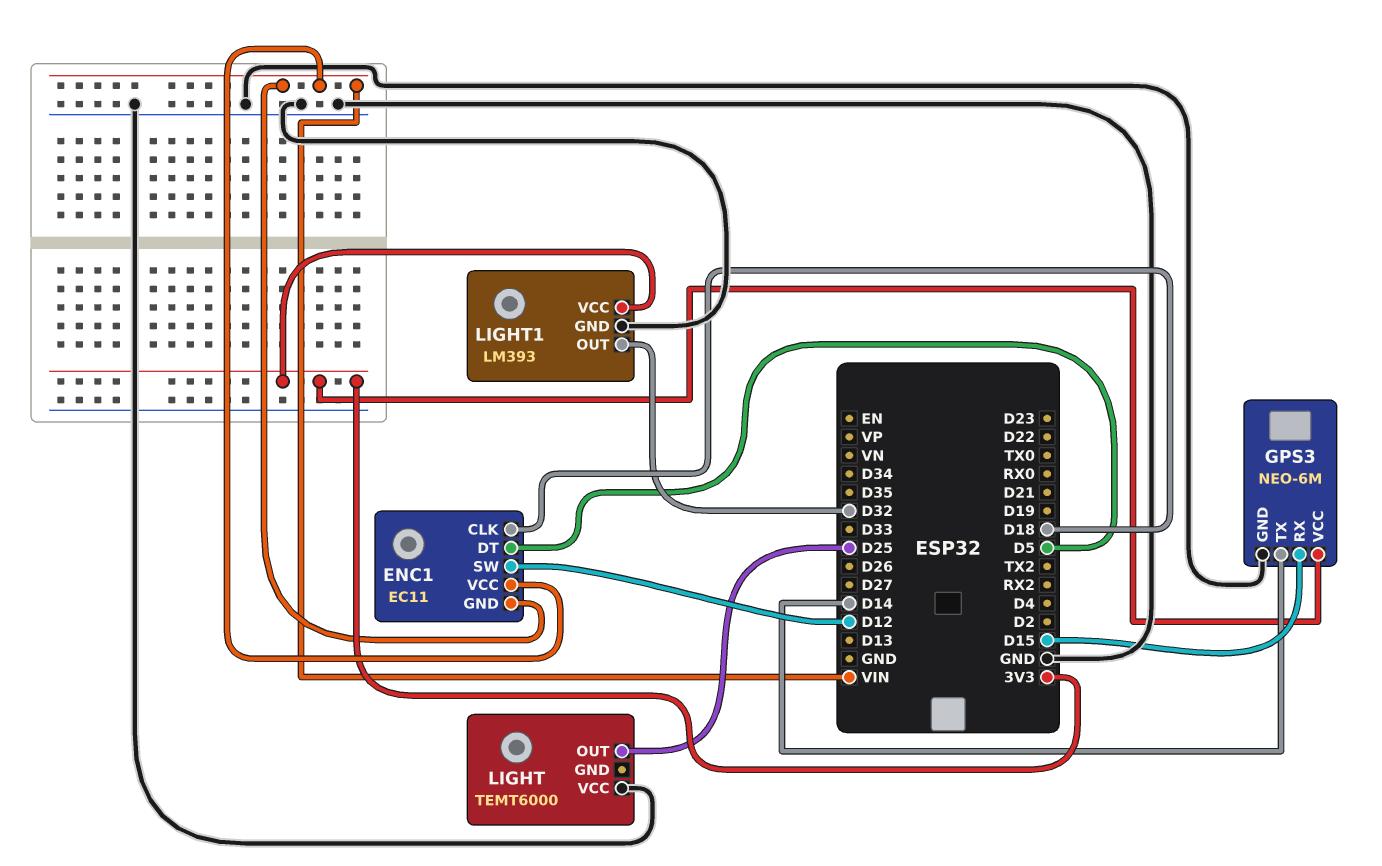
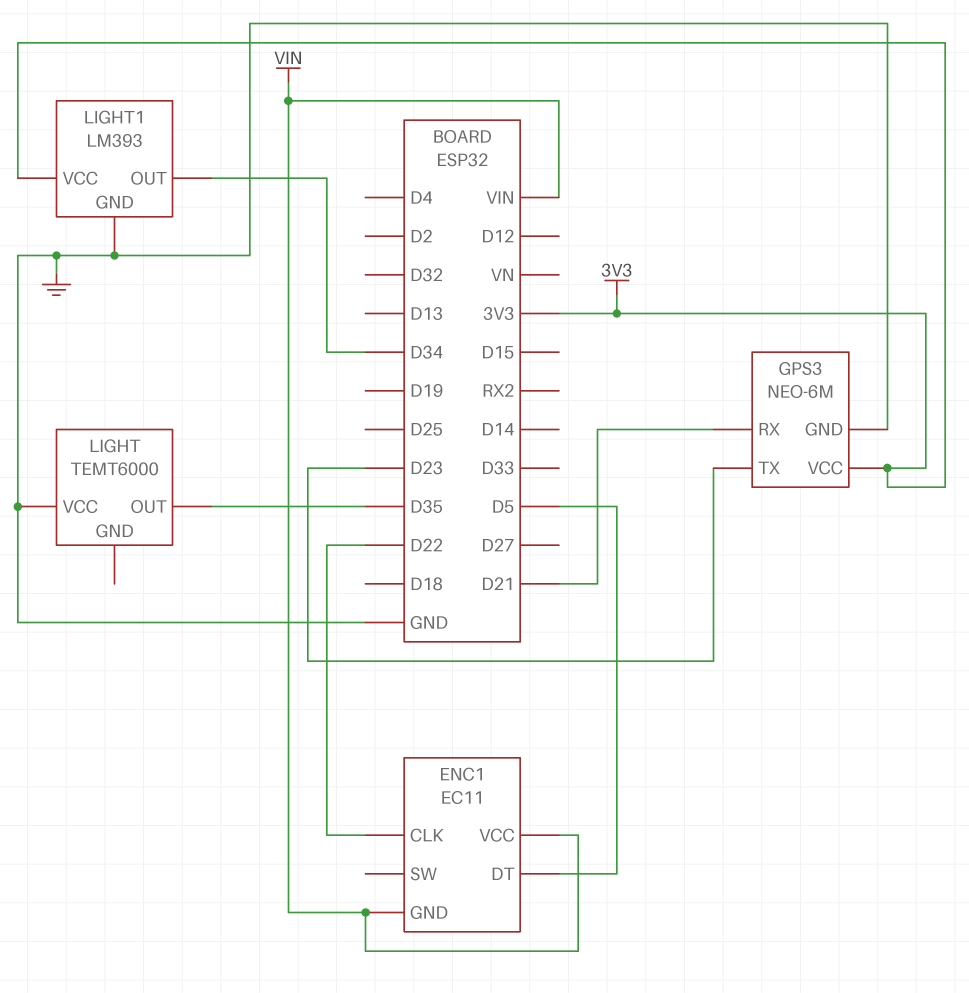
ENC1 pin CLK: D18 -> D22
ENC1 pin SW: D12 -> none
GPS3 pin RX: D15 -> D21
GPS3 pin TX: D14 -> D23
LIGHT pin OUT: D25 -> D35
LIGHT1 pin OUT: D32 -> D34

